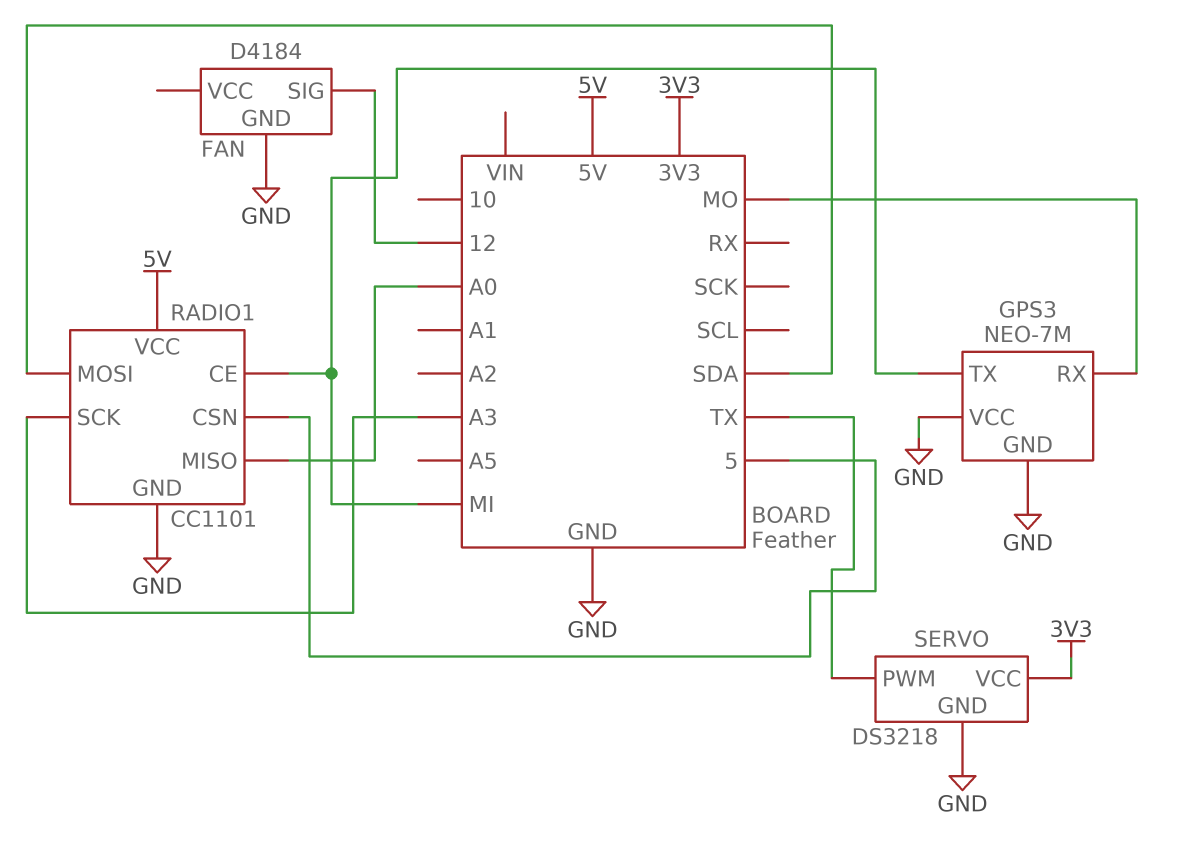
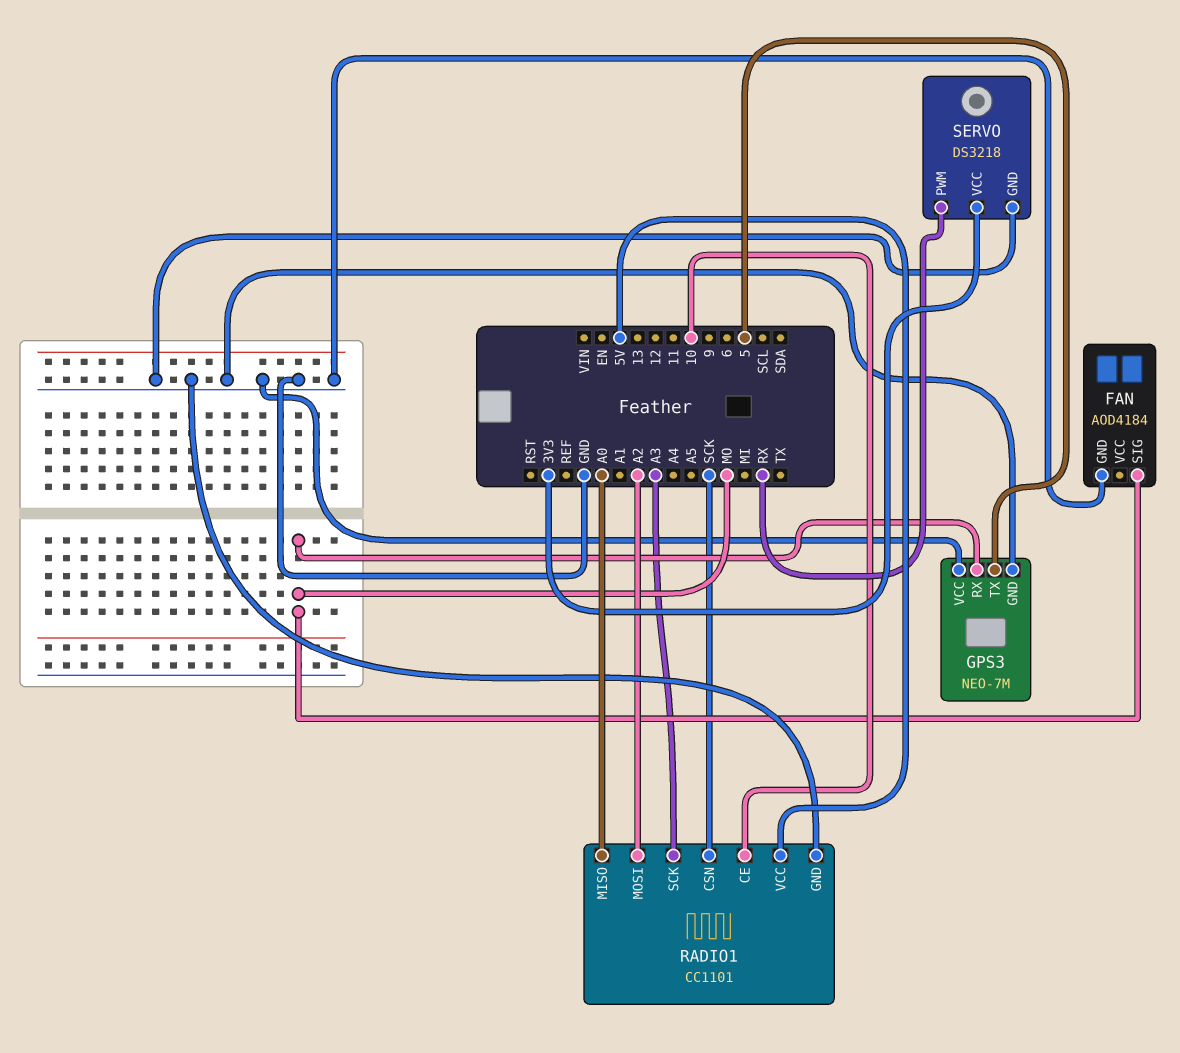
FAN: D4184 -> AOD4184
FAN pin SIG: 12 -> MO
GPS3 pin TX: MI -> 5
RADIO1 pin CE: MI -> 10
RADIO1 pin CSN: 5 -> SCK
RADIO1 pin MOSI: SDA -> A2
SERVO pin PWM: TX -> RX

